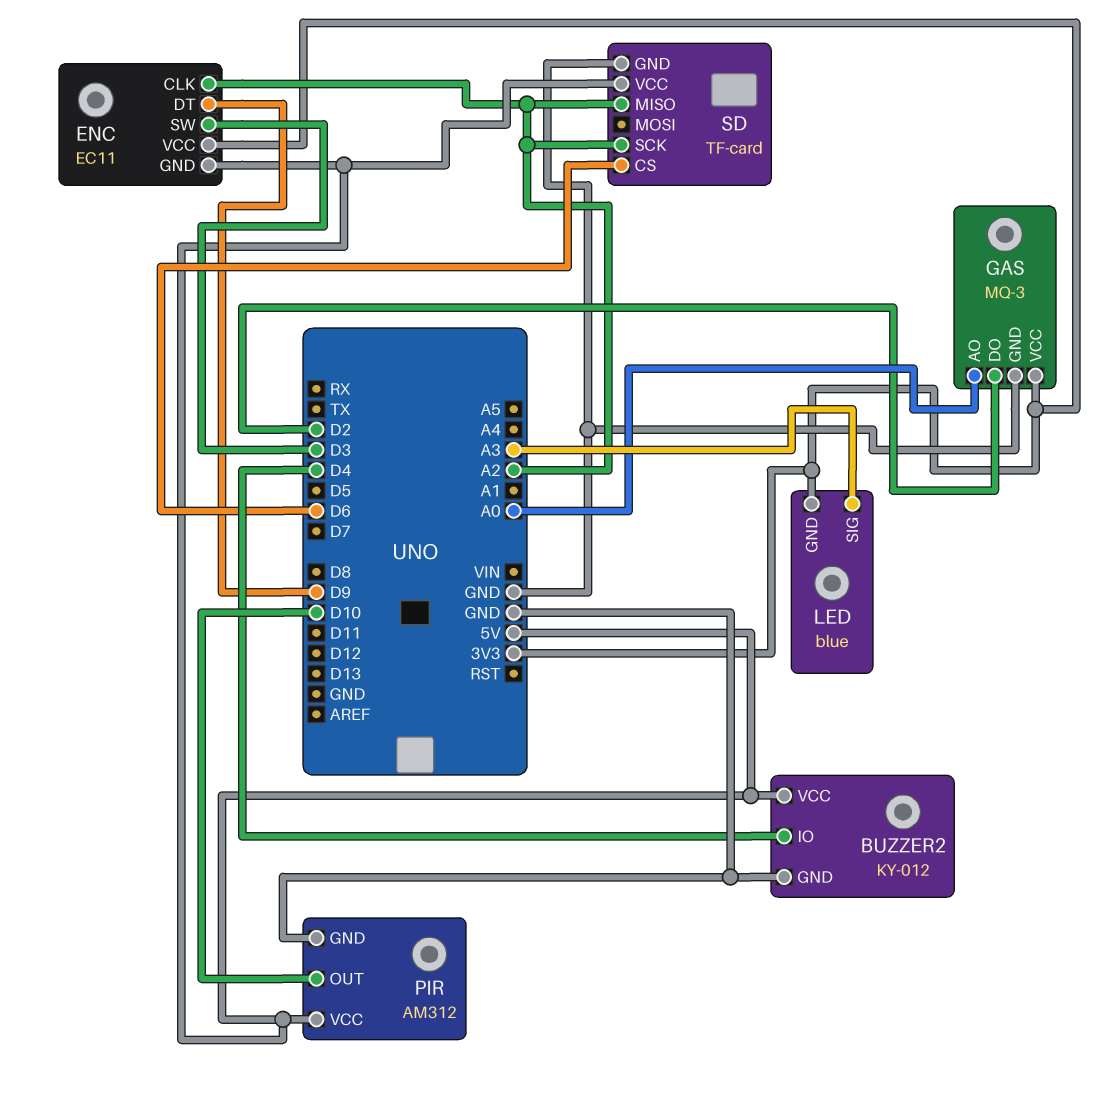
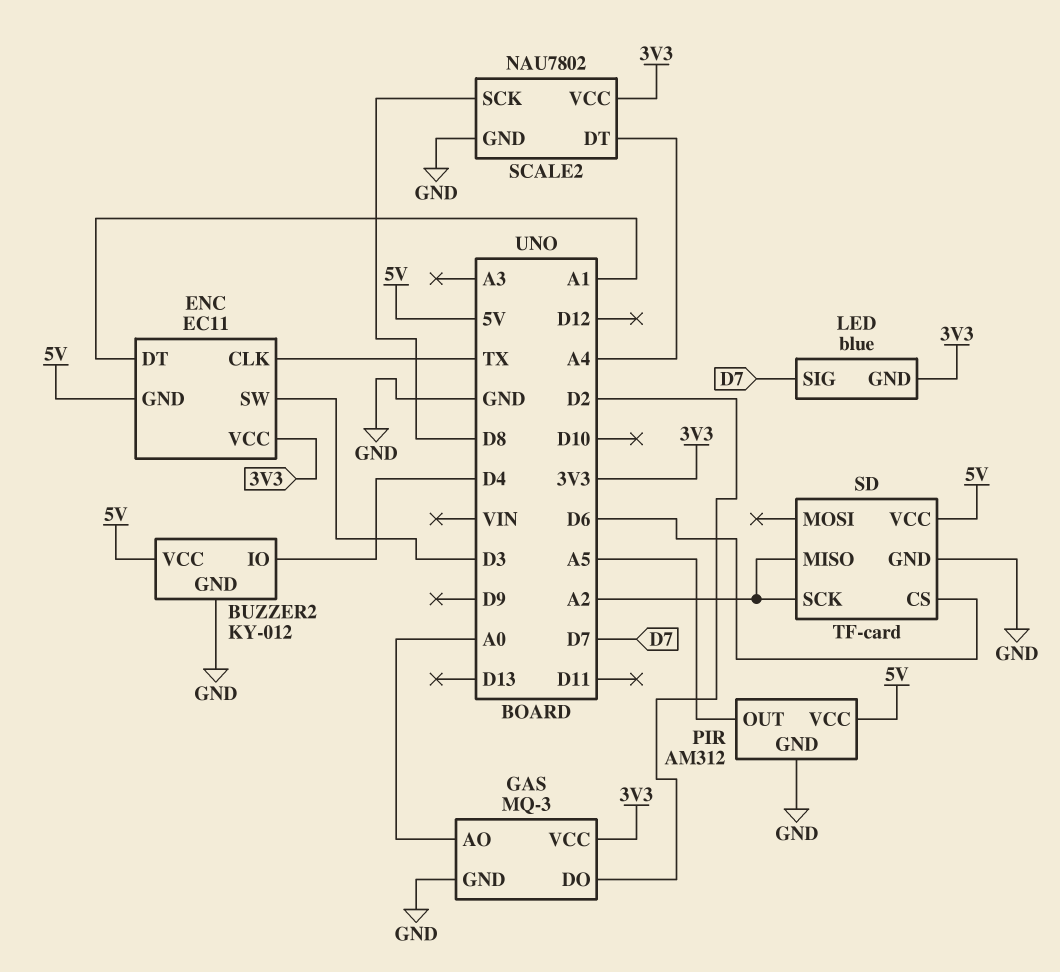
ENC pin CLK: A2 -> TX
ENC pin DT: D9 -> A1
LED pin SIG: A3 -> D7
PIR pin OUT: D10 -> A5
SCALE2: none -> NAU7802
SCALE2 pin DT: none -> A4
SCALE2 pin GND: none -> GND
SCALE2 pin SCK: none -> D8
SCALE2 pin VCC: none -> 3V3

